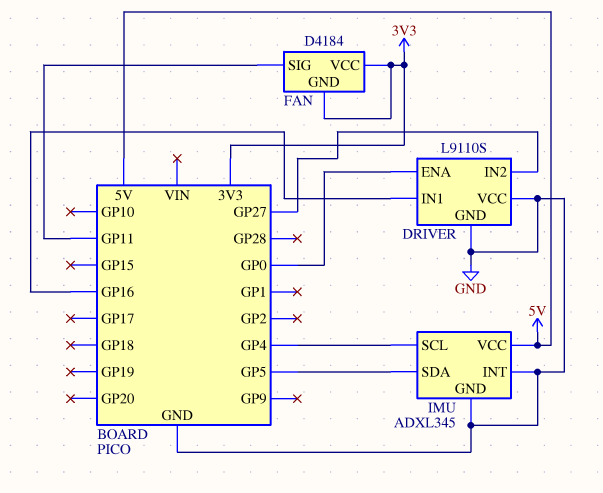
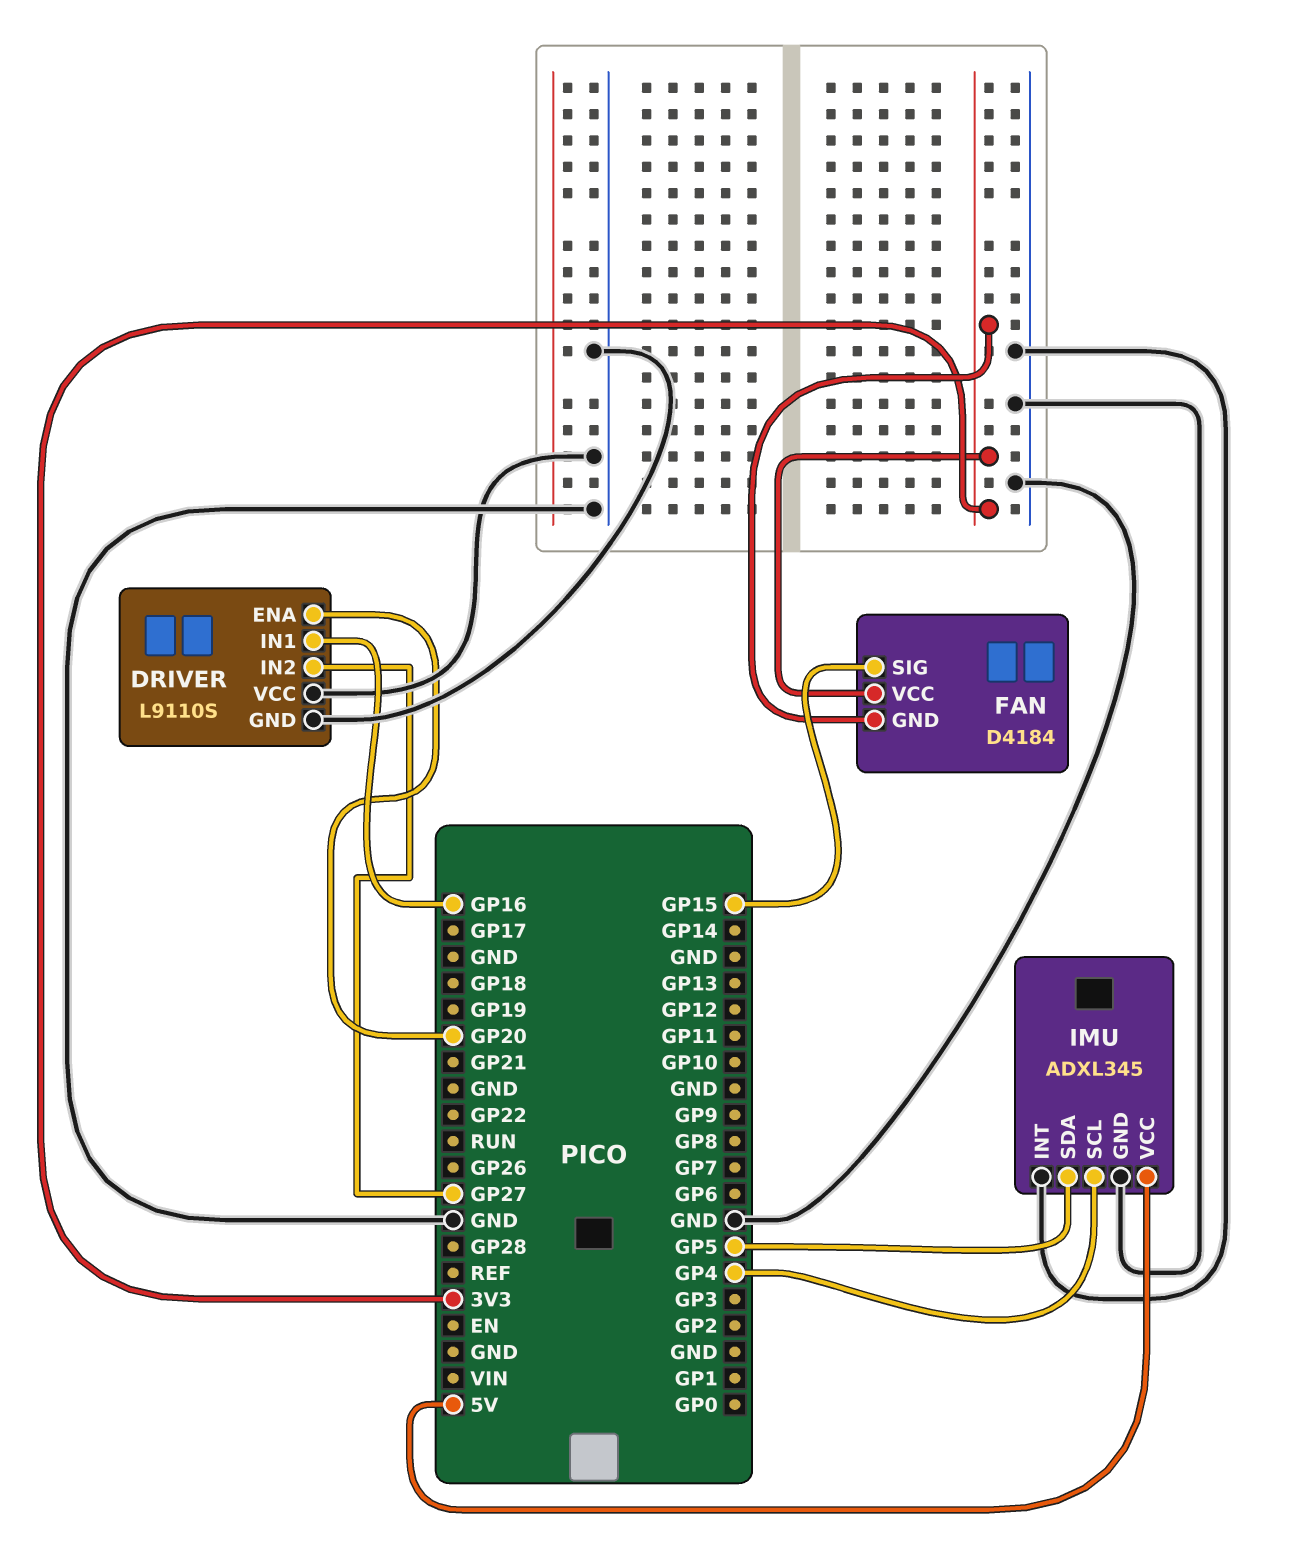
DRIVER pin ENA: GP0 -> GP20
FAN pin SIG: GP11 -> GP15

